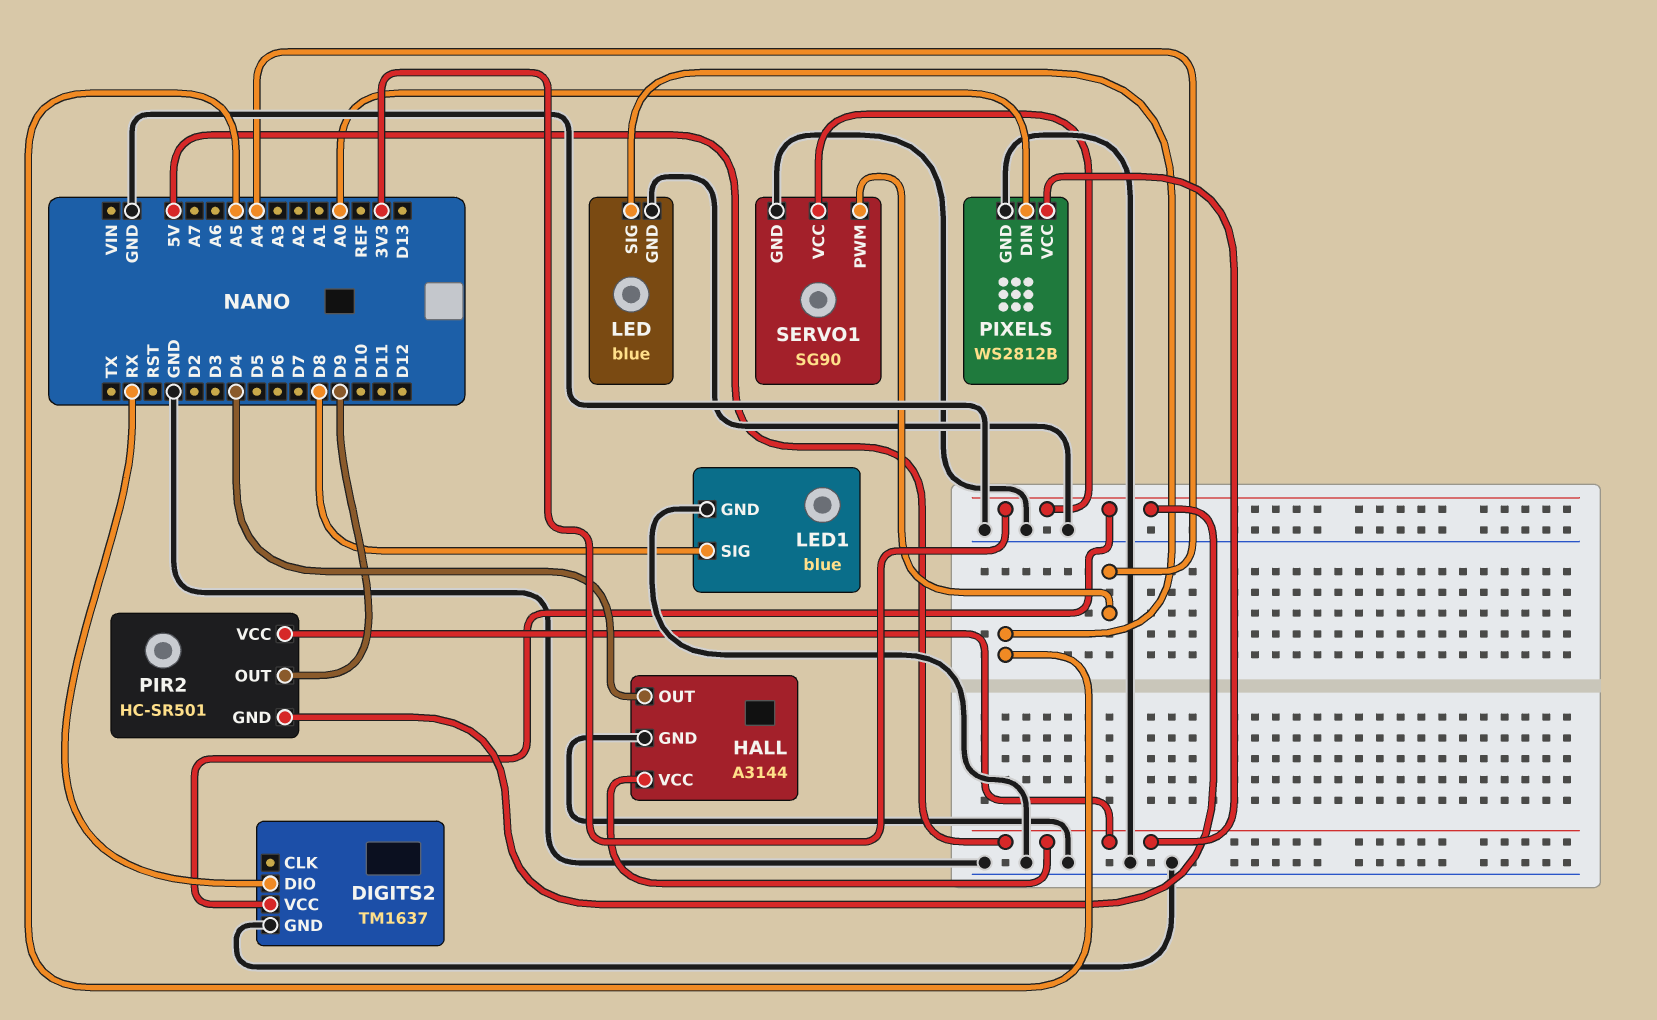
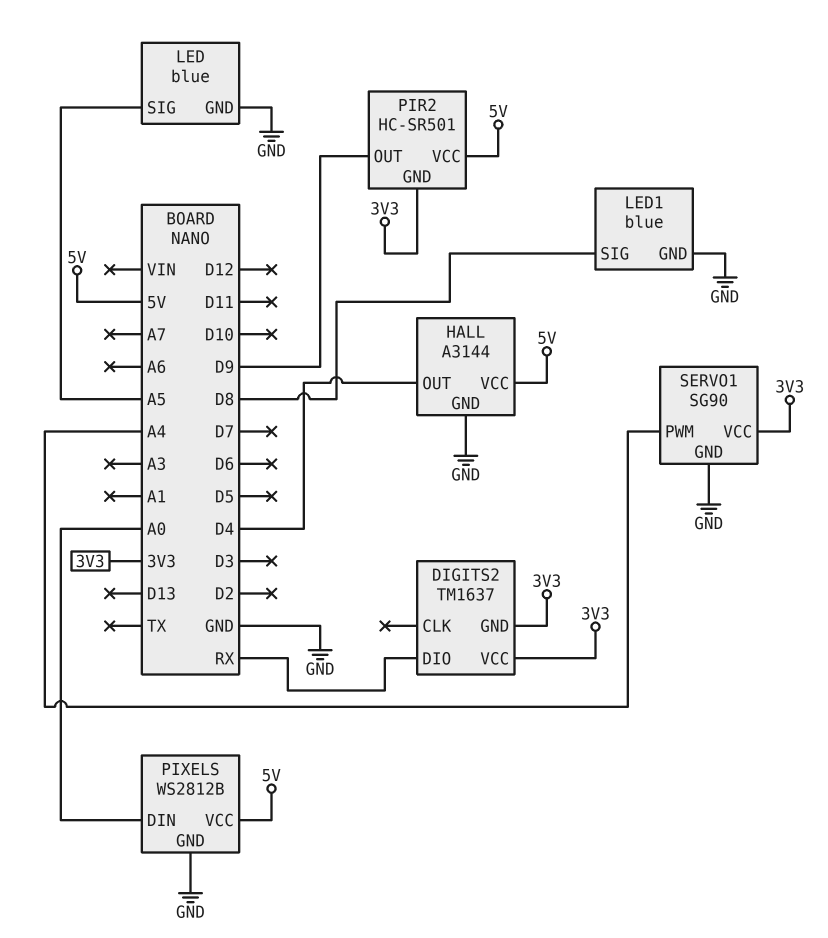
DIGITS2 pin GND: GND -> 3V3

